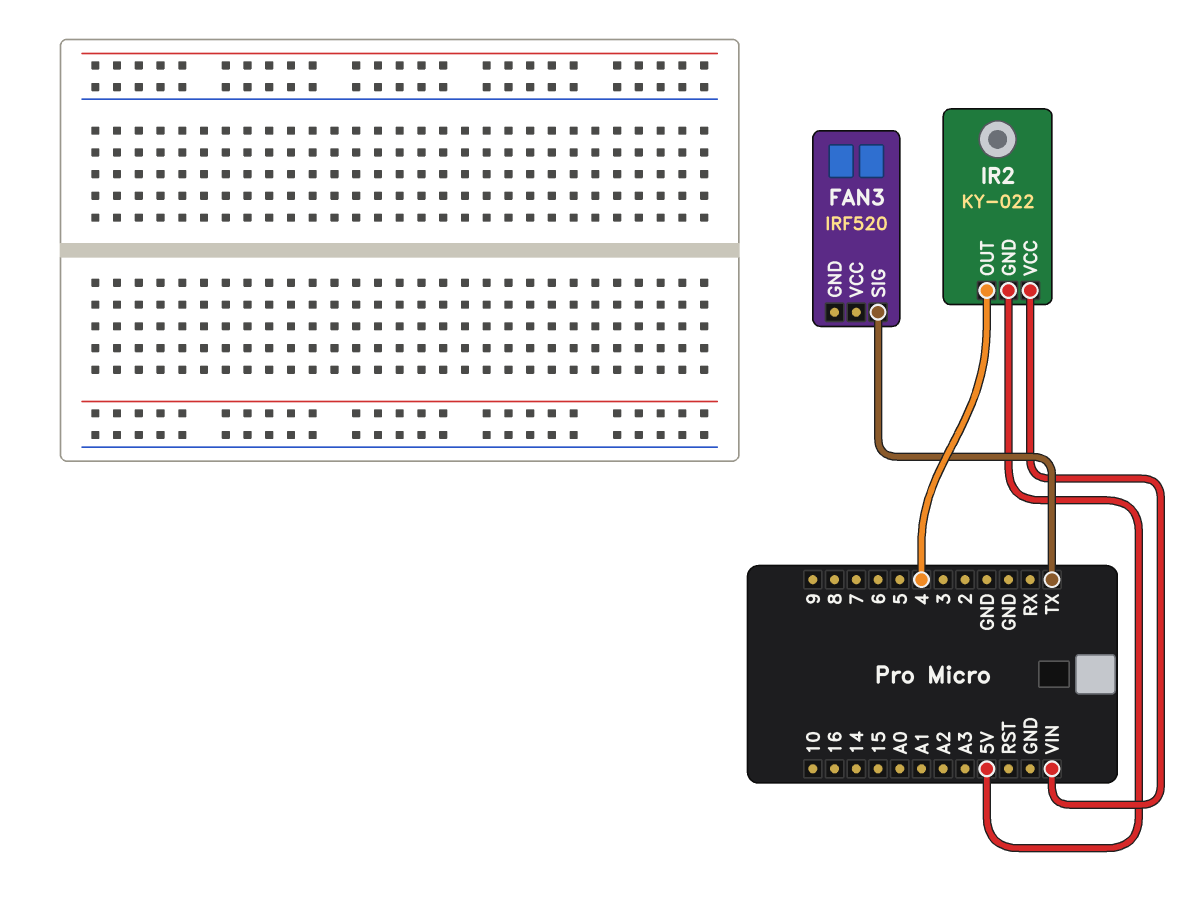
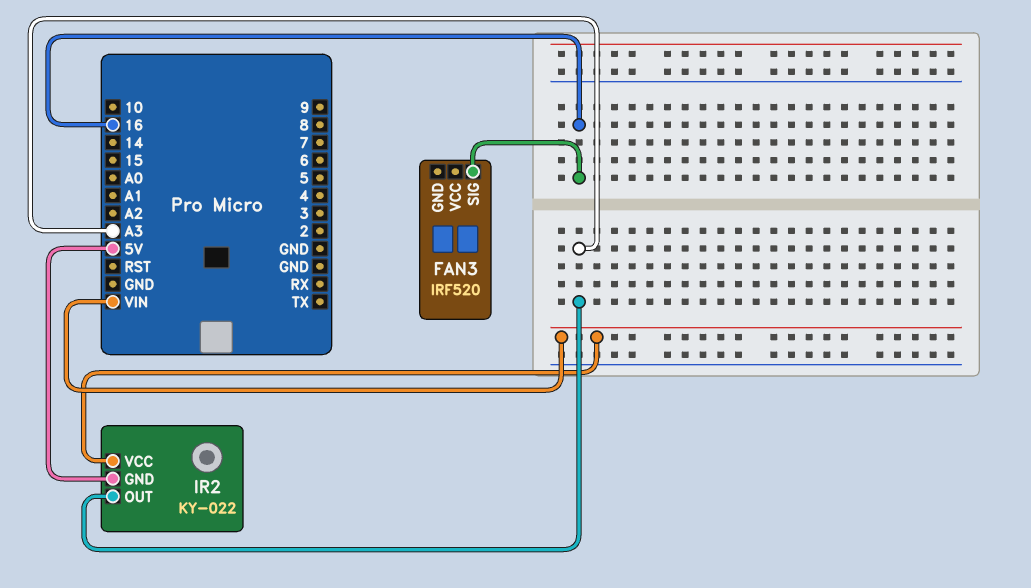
FAN3 pin SIG: TX -> 16
IR2 pin OUT: 4 -> A3

